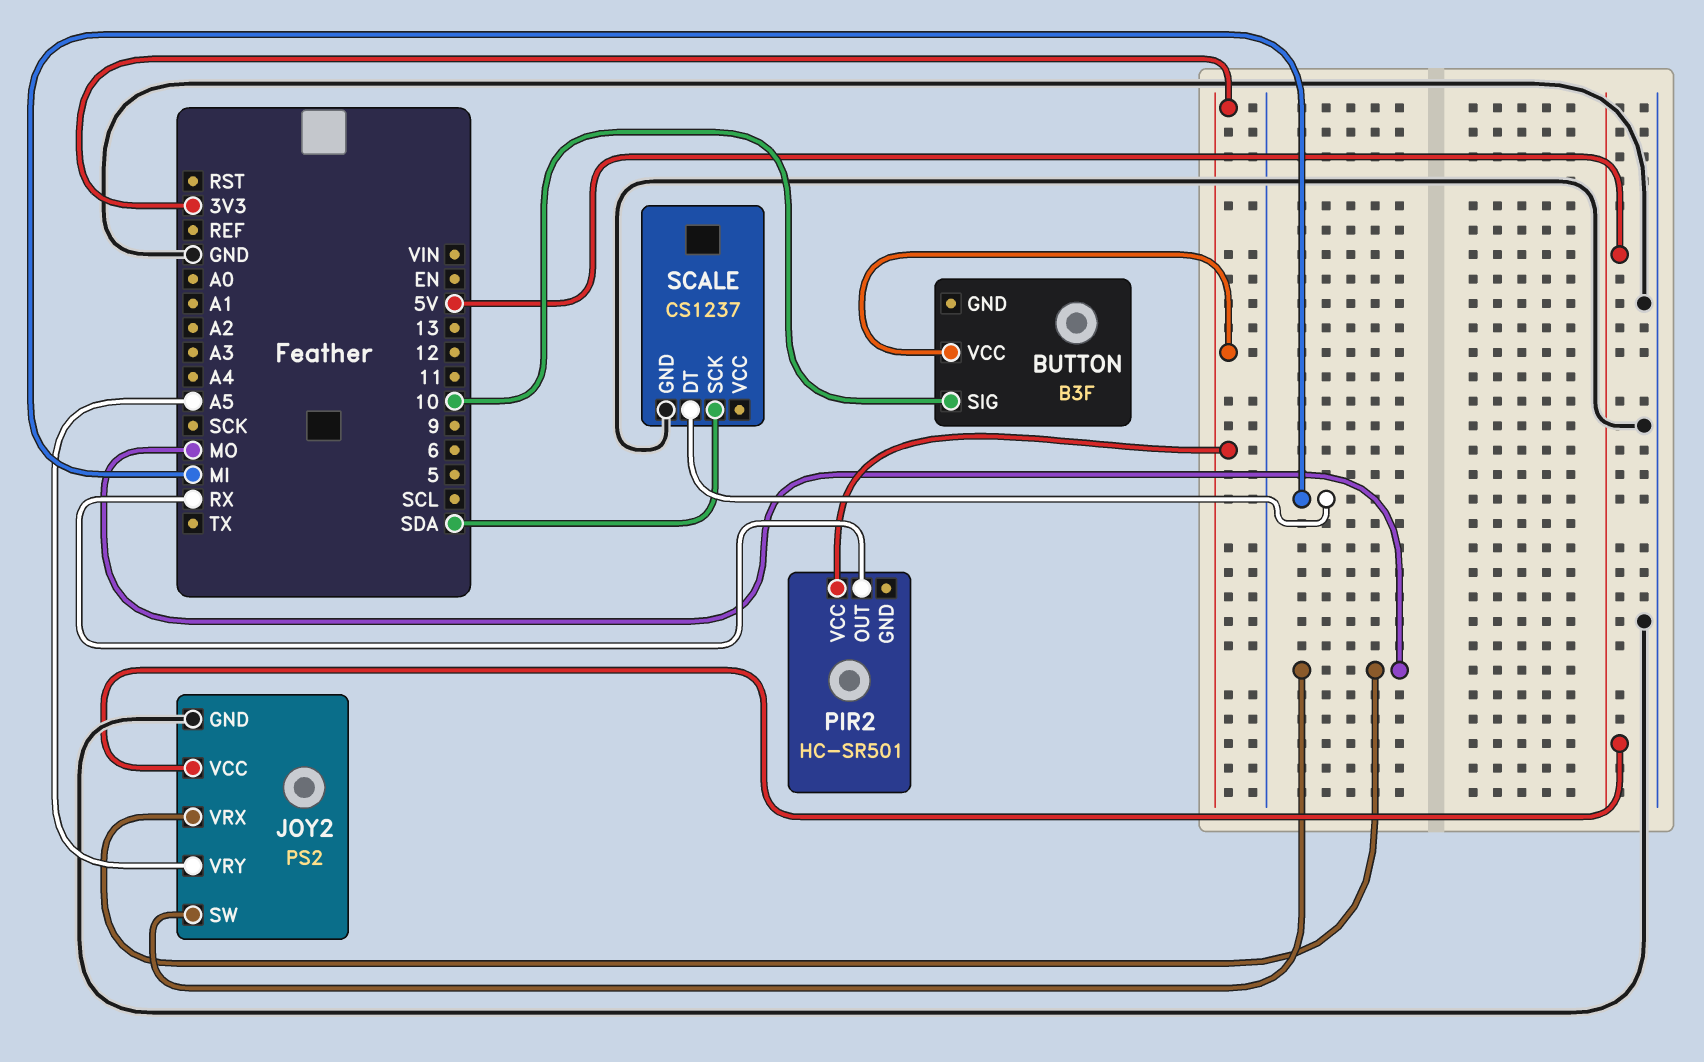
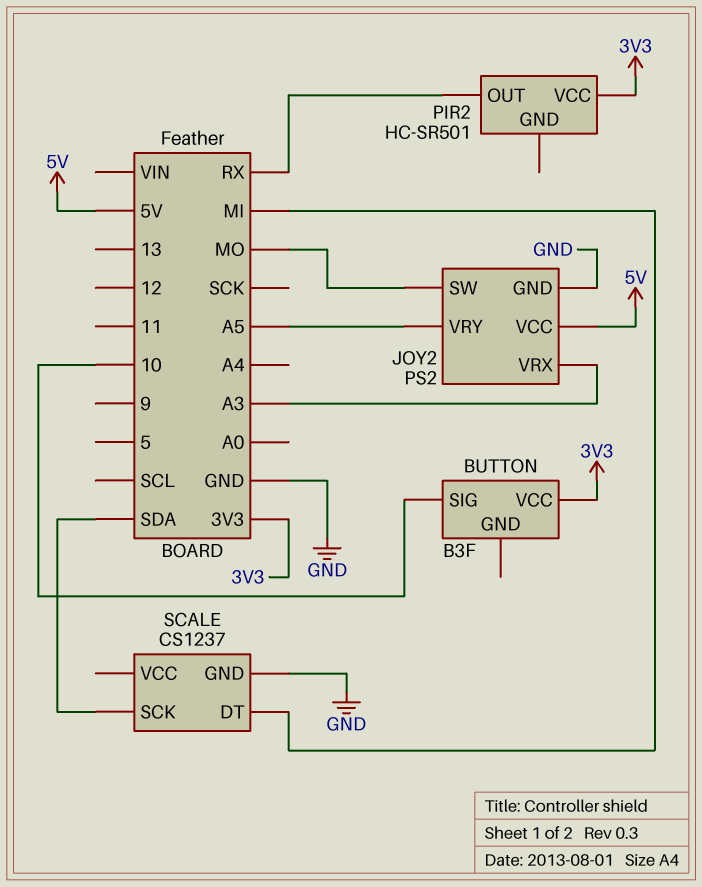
JOY2 pin VRX: MO -> A3

